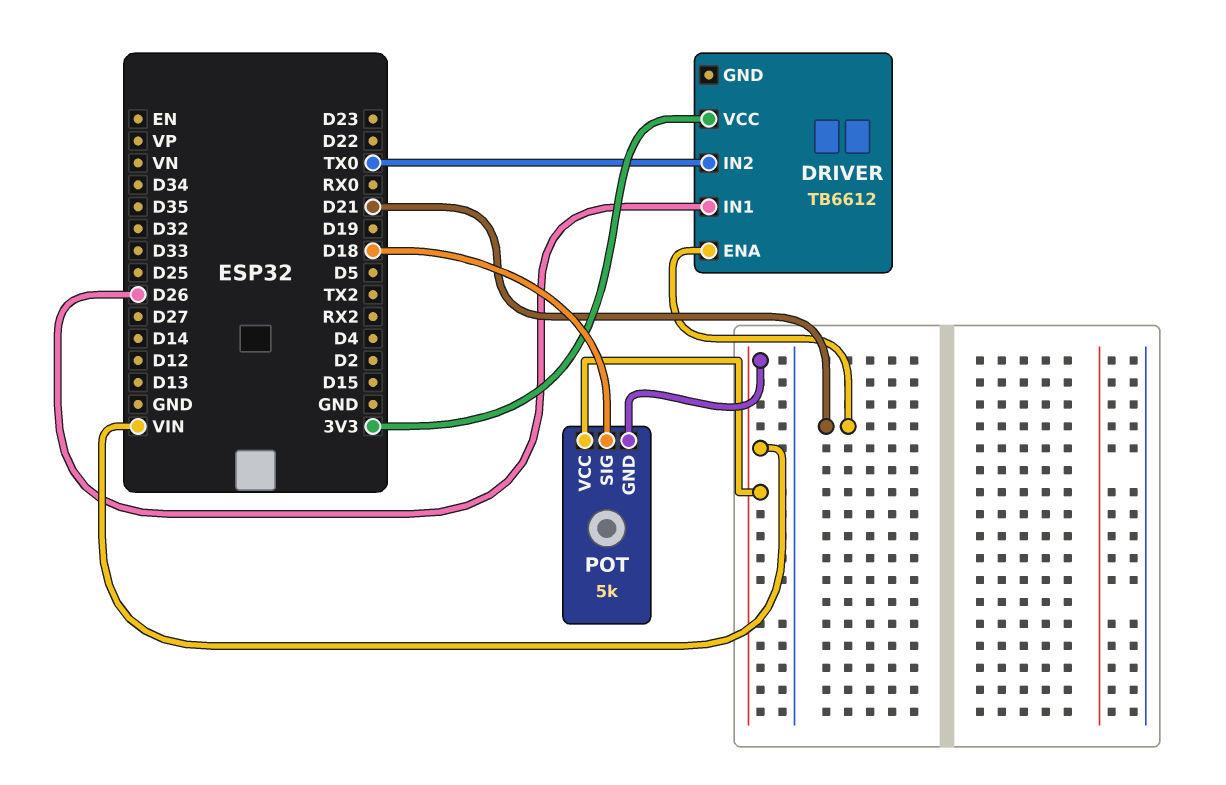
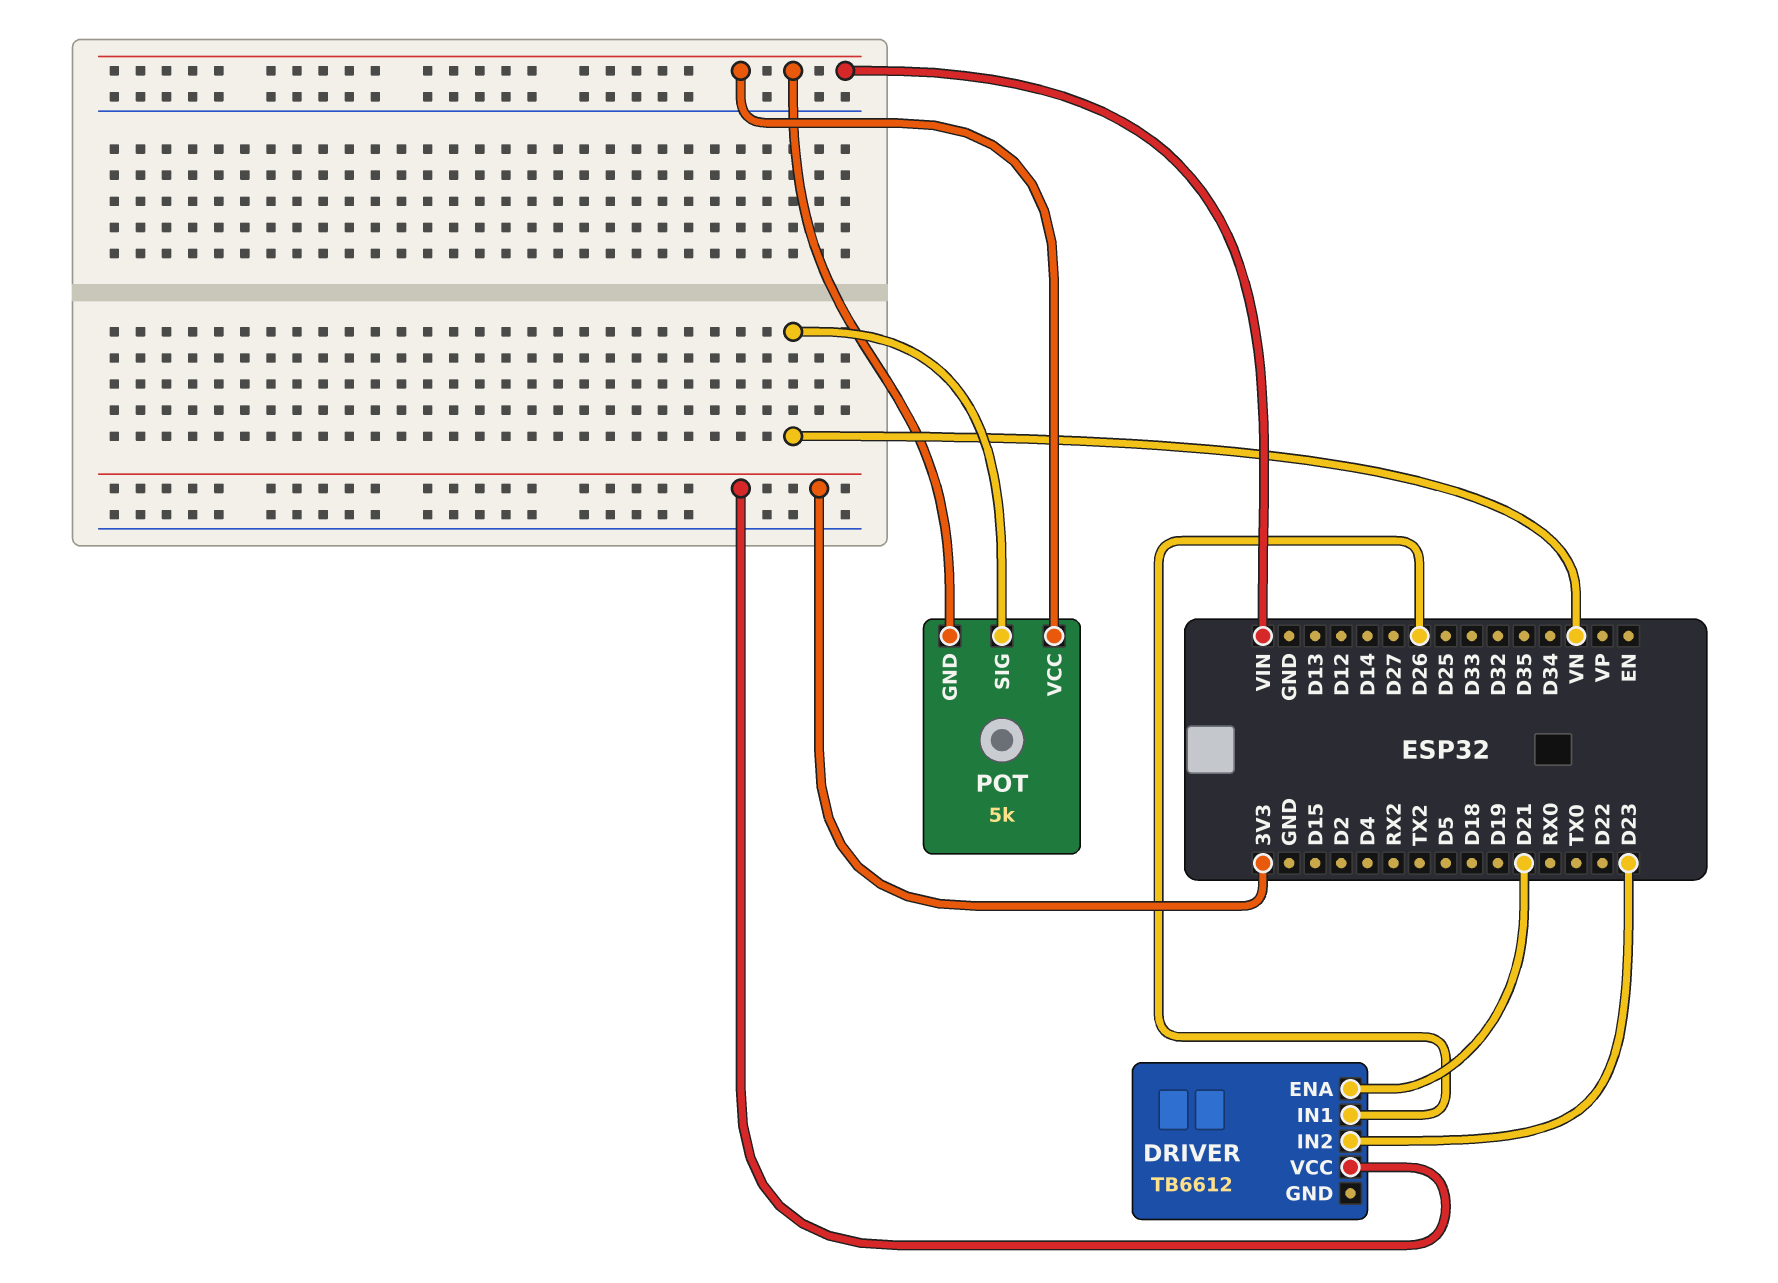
DRIVER pin IN2: TX0 -> D23
POT pin SIG: D18 -> VN

